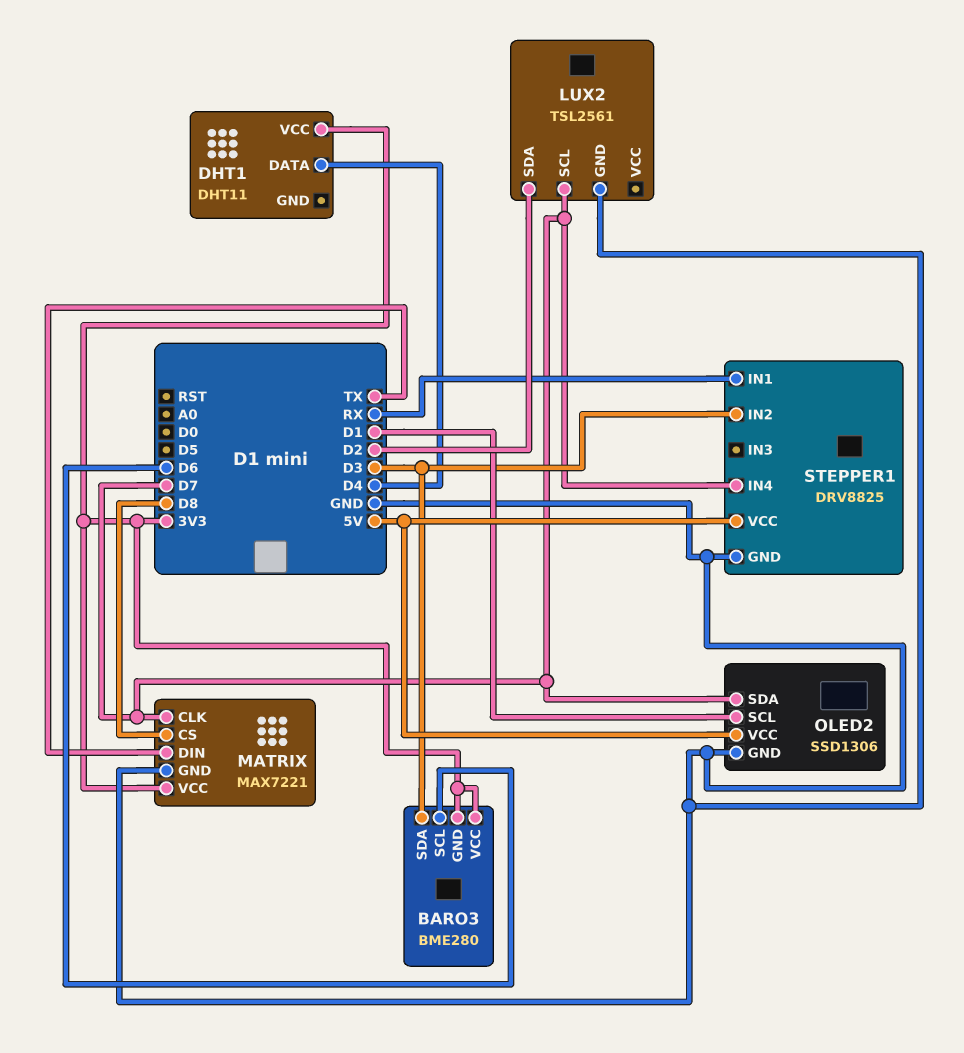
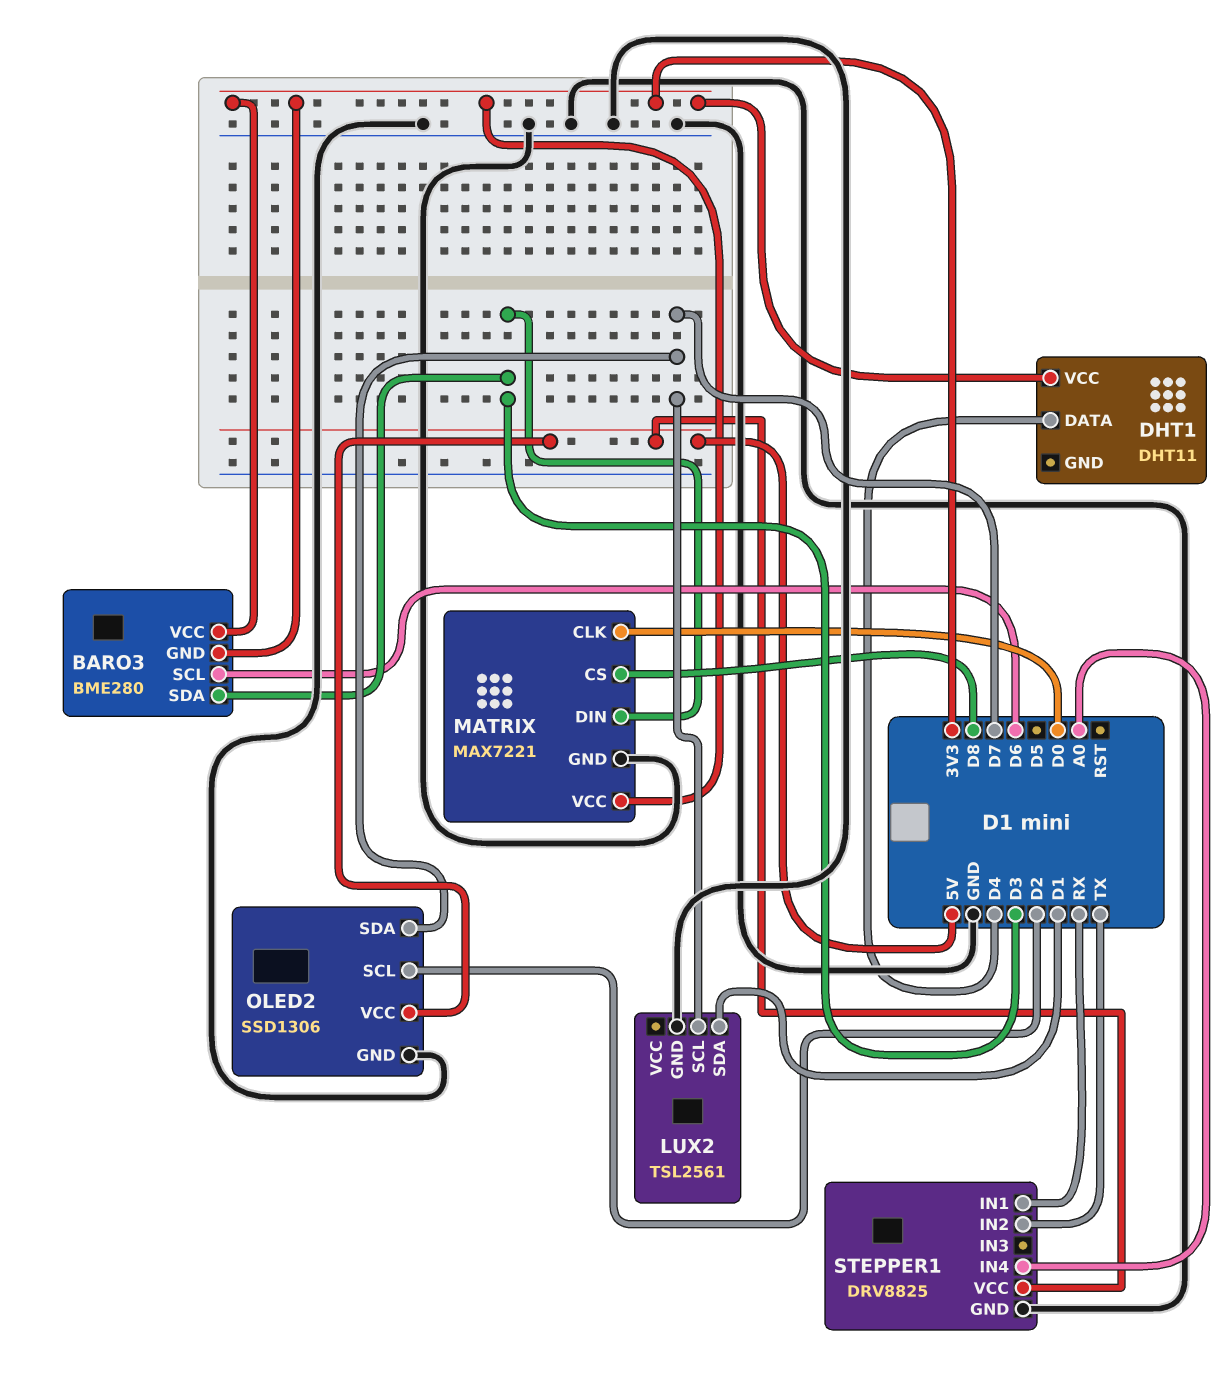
LUX2 pin SDA: D2 -> D1
MATRIX pin CLK: D7 -> D0
MATRIX pin DIN: TX -> D3
OLED2 pin SCL: D1 -> D2
STEPPER1 pin IN2: D3 -> TX
STEPPER1 pin IN4: D7 -> A0

